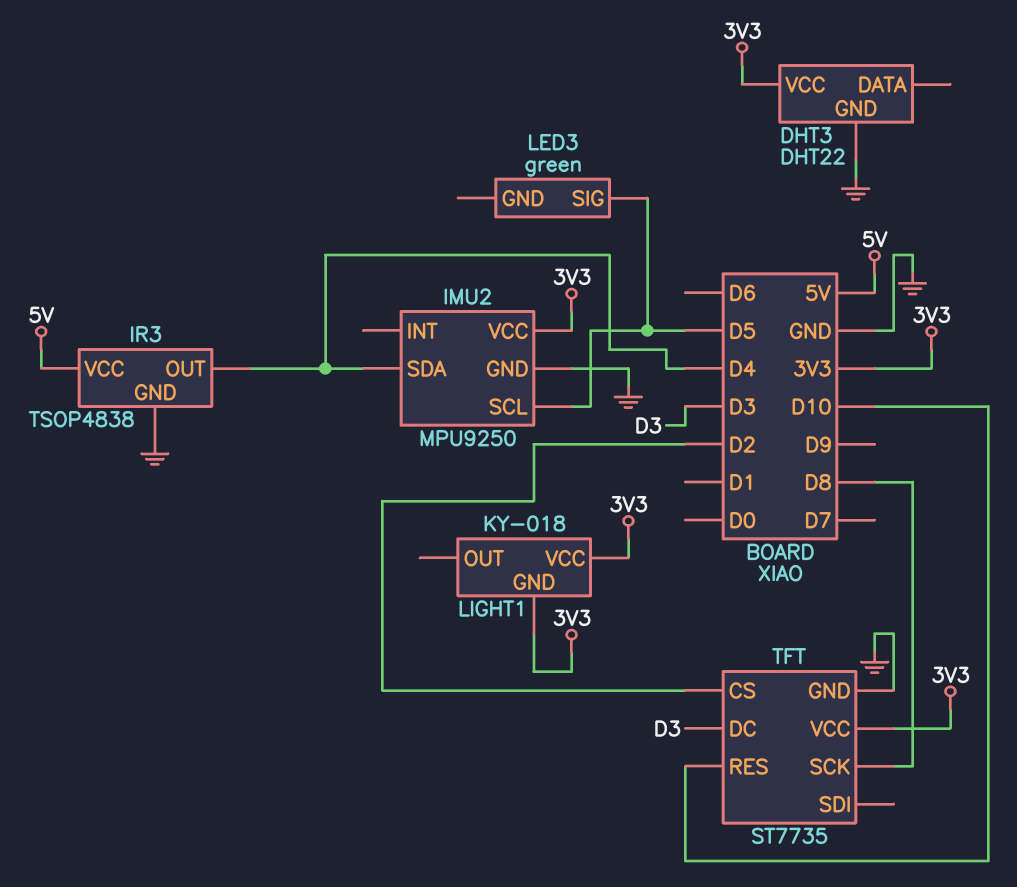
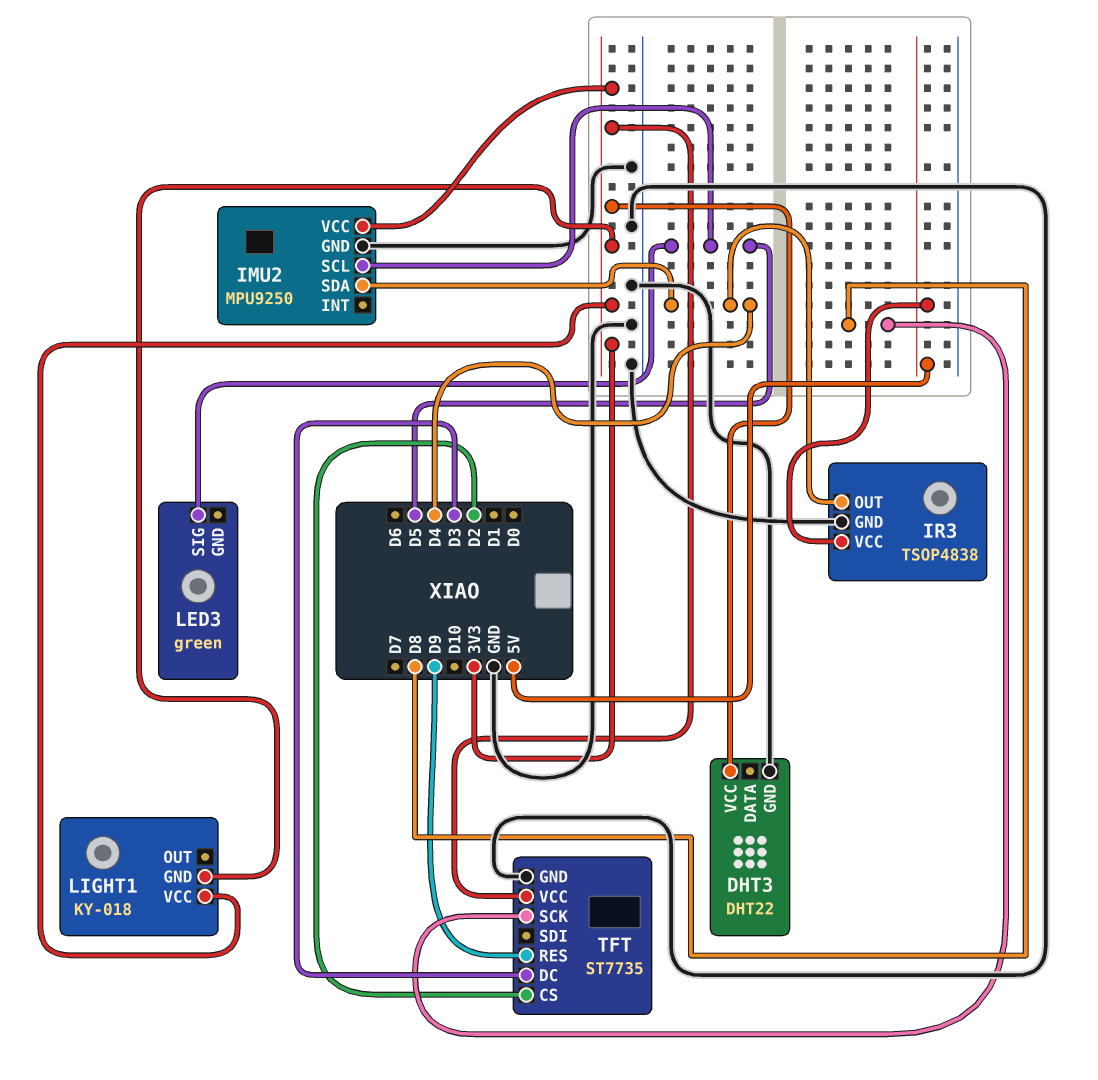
TFT pin RES: D10 -> D9

